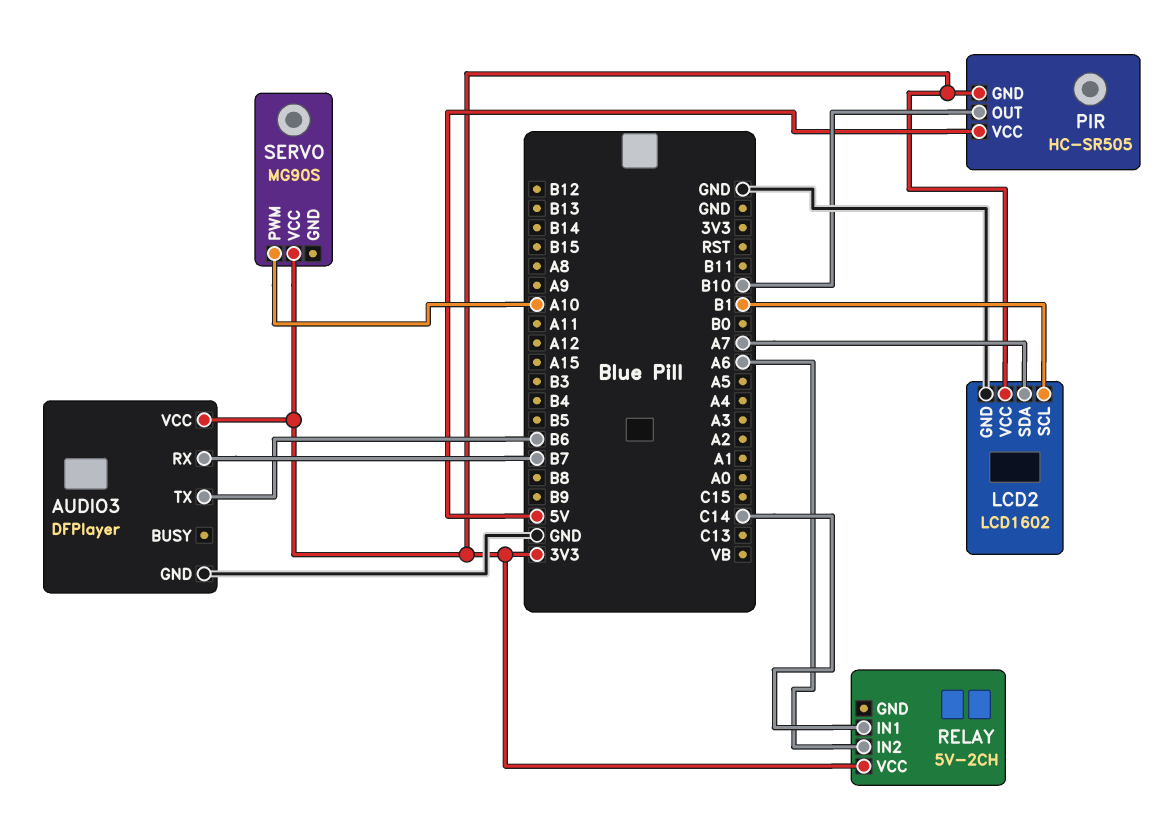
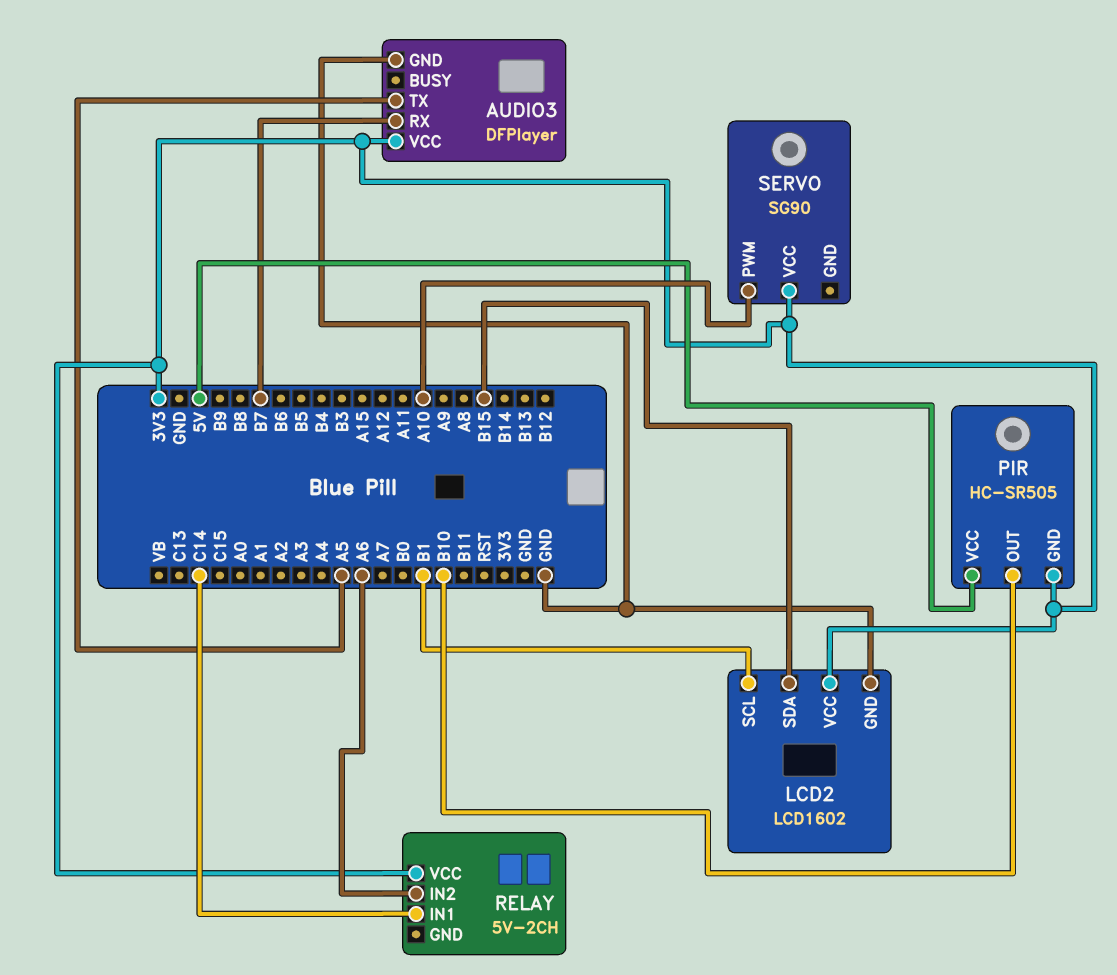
AUDIO3 pin TX: B6 -> A5
LCD2 pin SDA: A7 -> B15
SERVO: MG90S -> SG90

